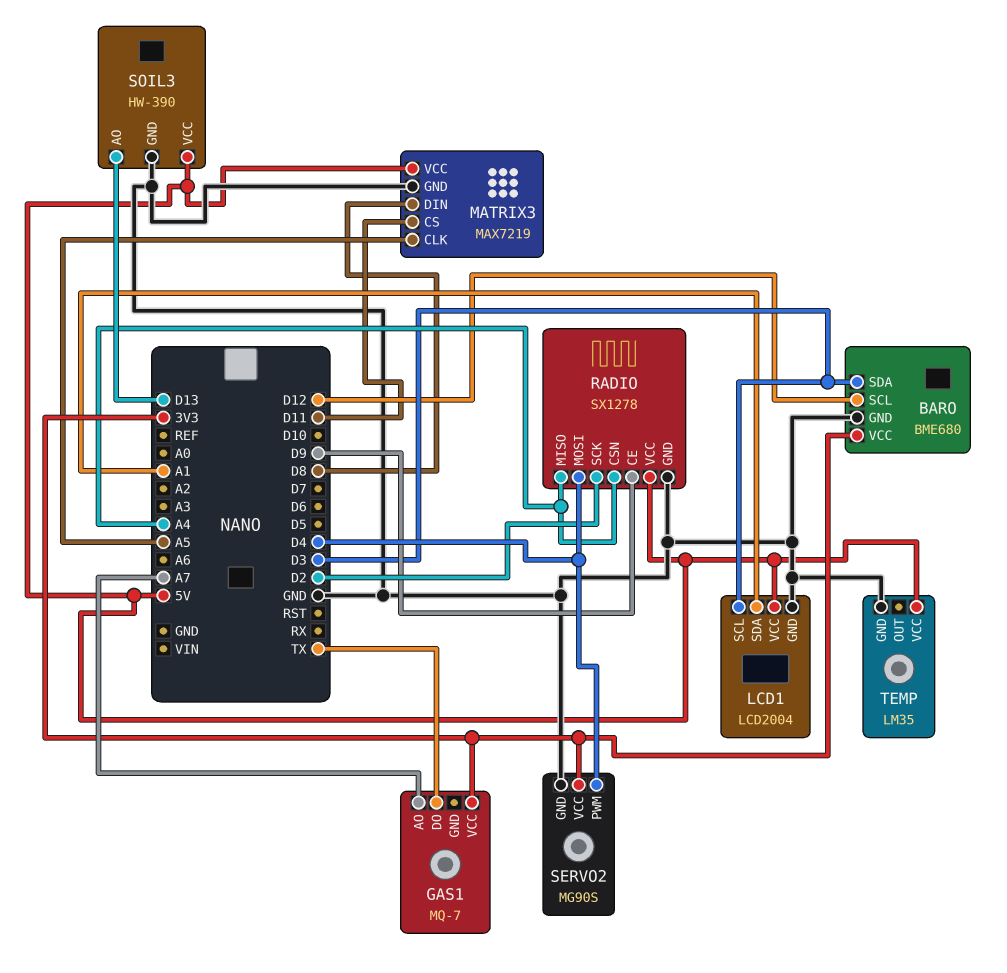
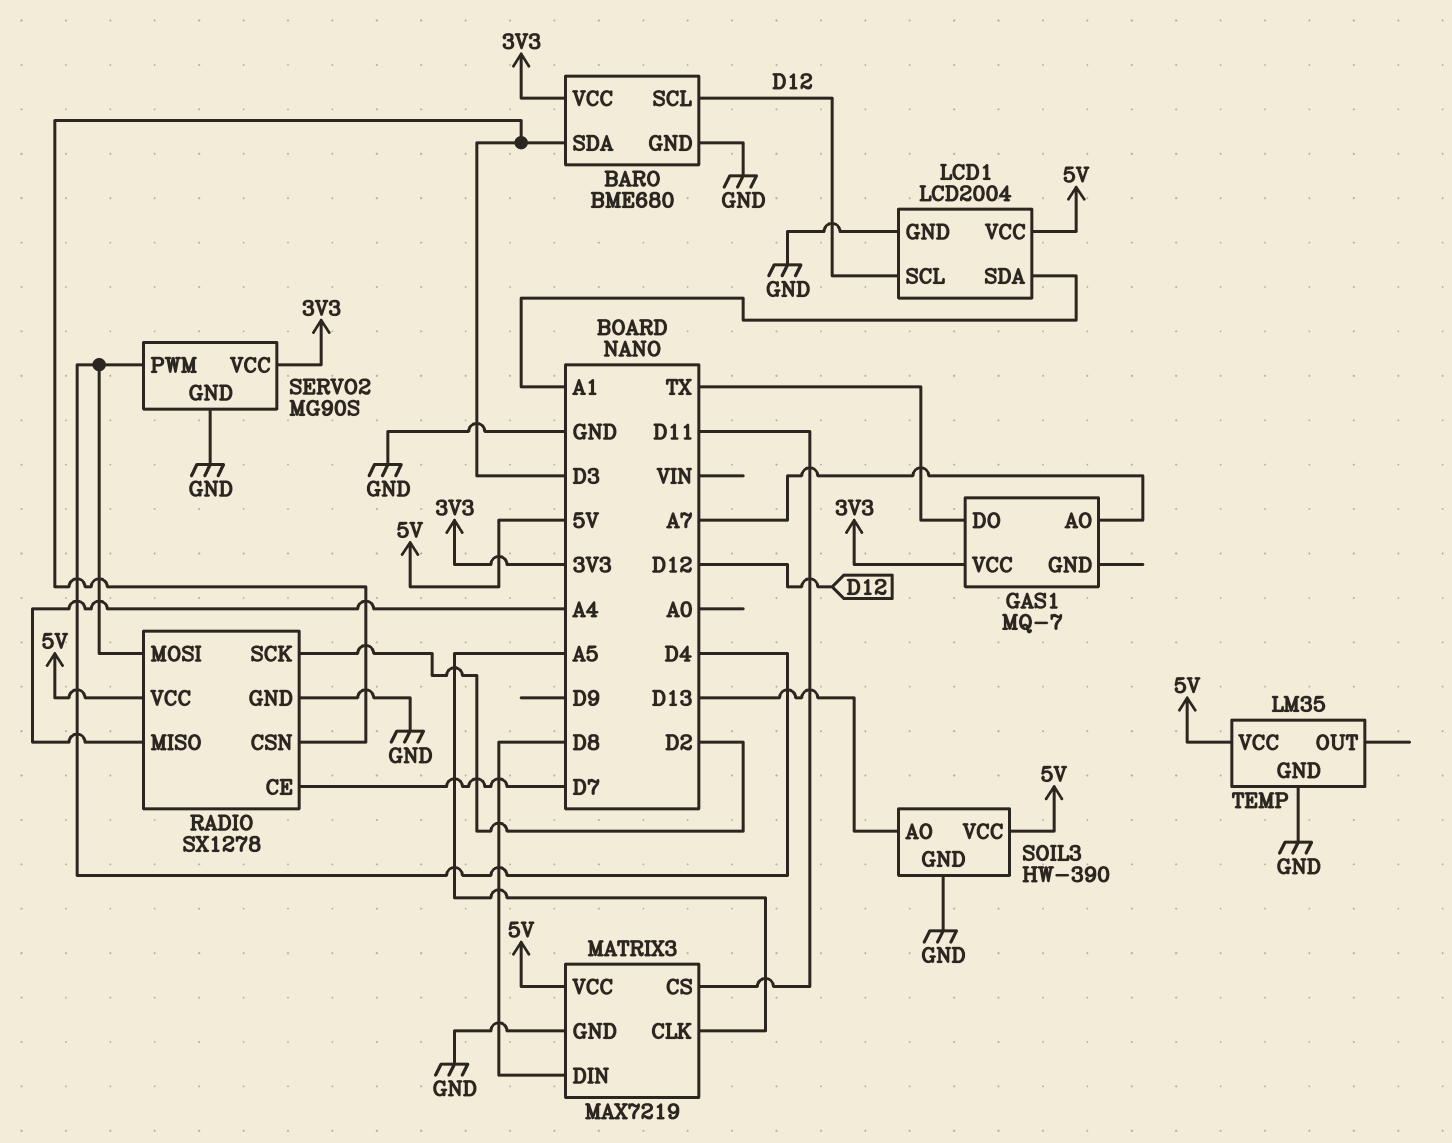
LCD1 pin SCL: D3 -> D12
RADIO pin CE: D9 -> D7
RADIO pin CSN: A4 -> D3

